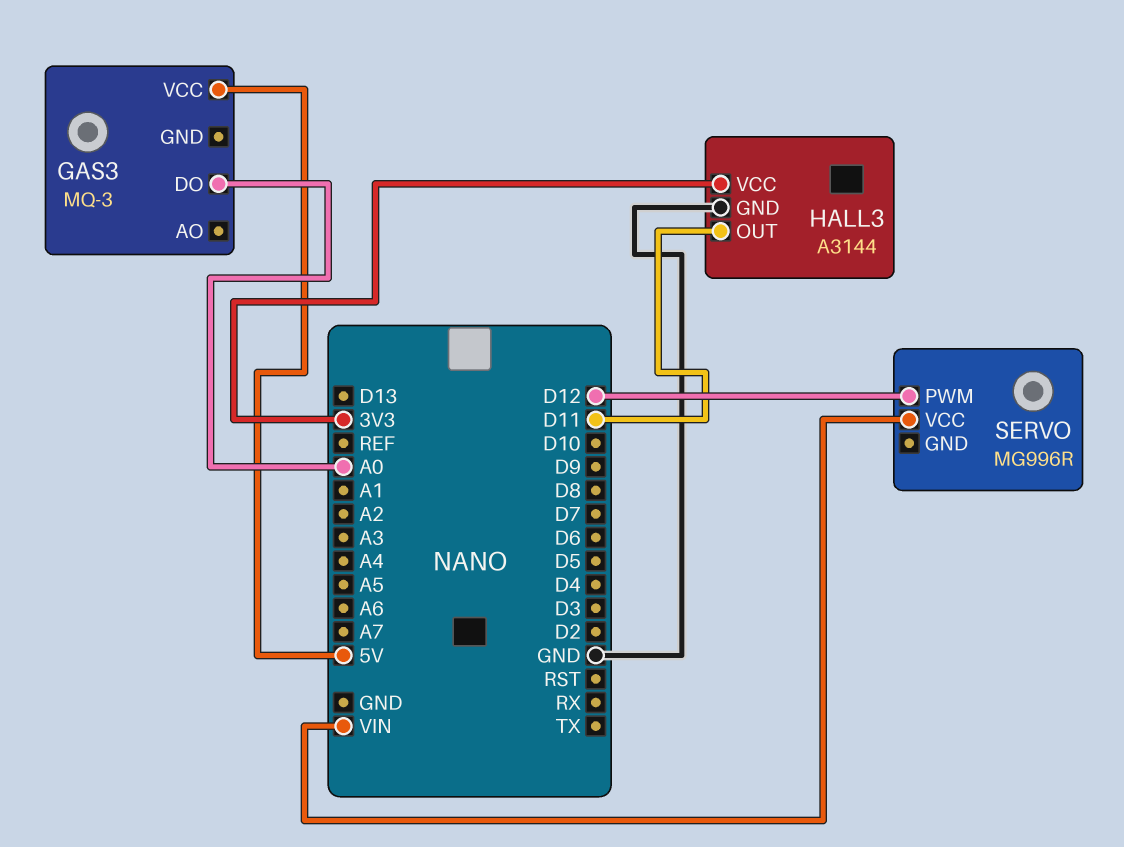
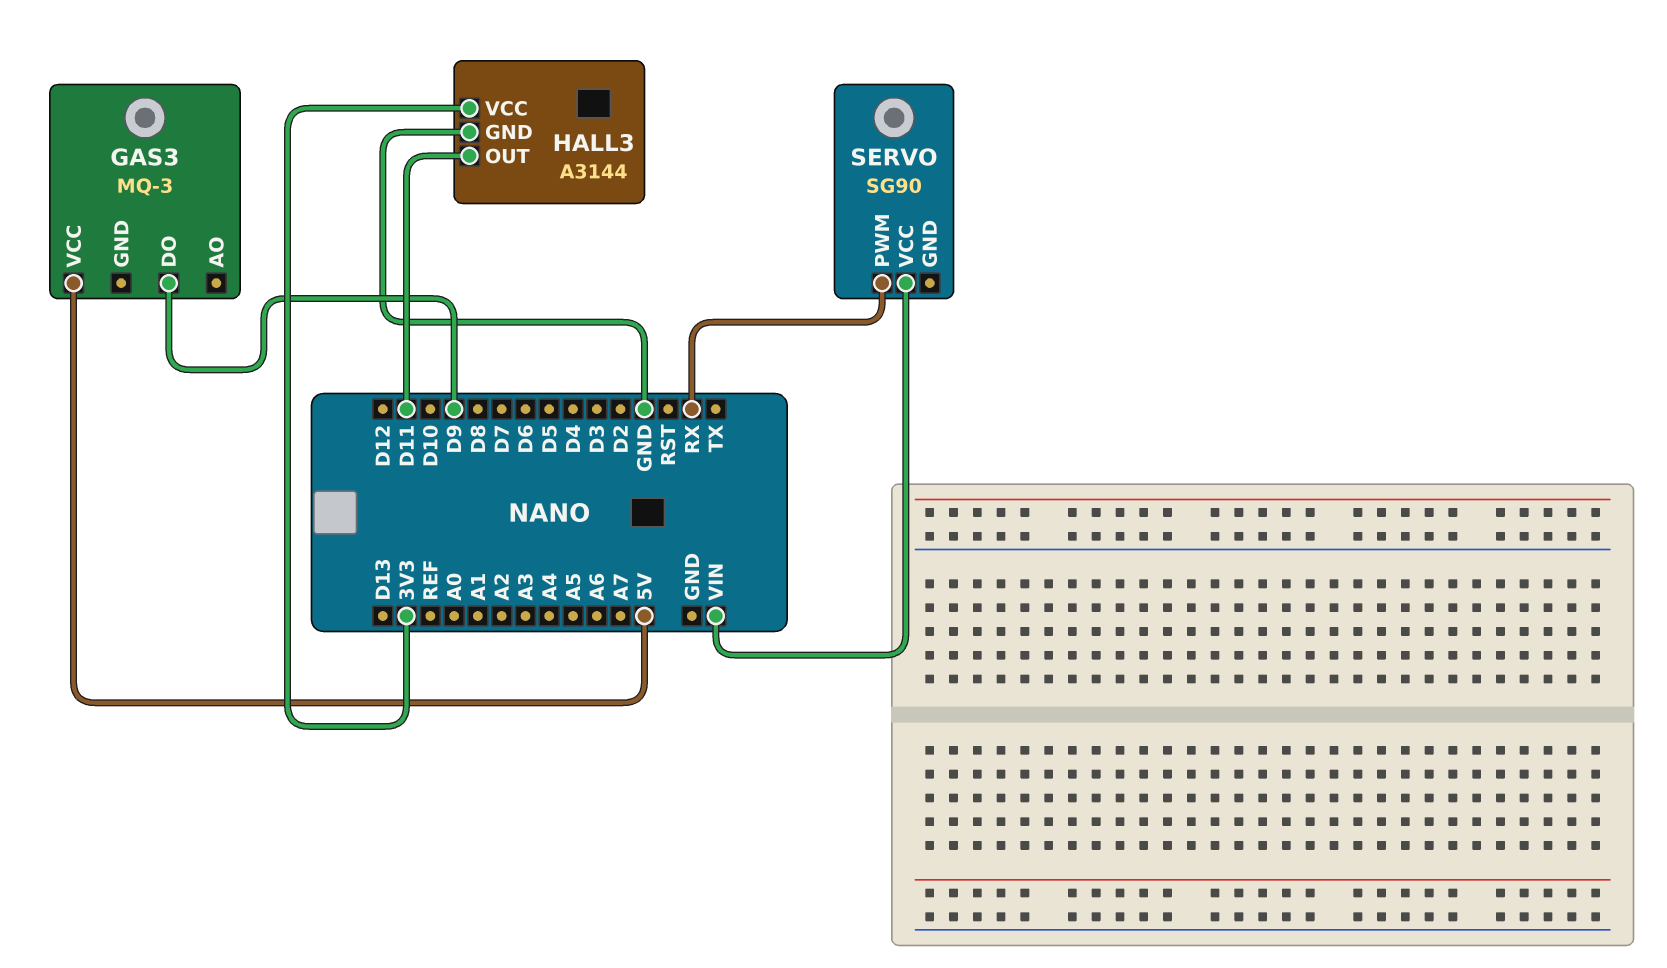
GAS3 pin DO: A0 -> D9
SERVO: MG996R -> SG90
SERVO pin PWM: D12 -> RX

